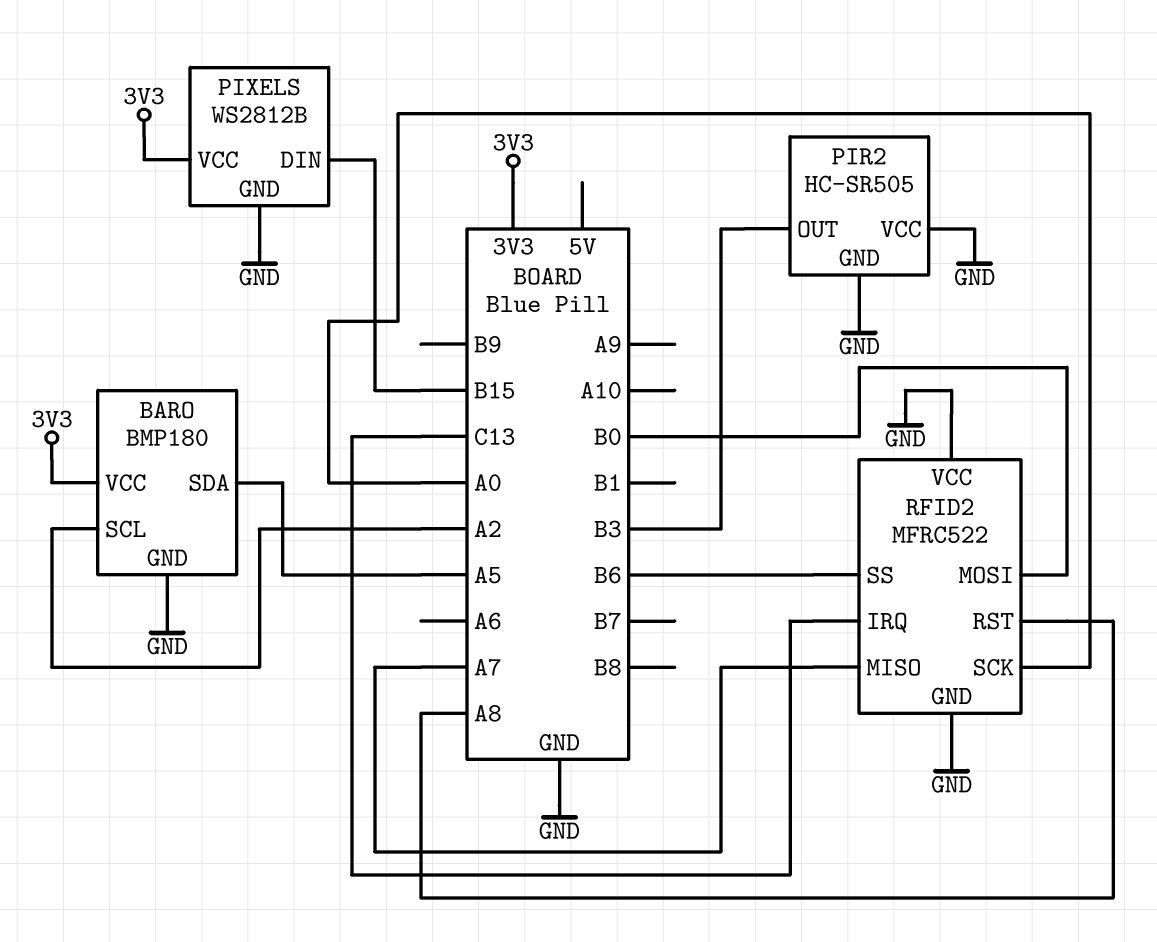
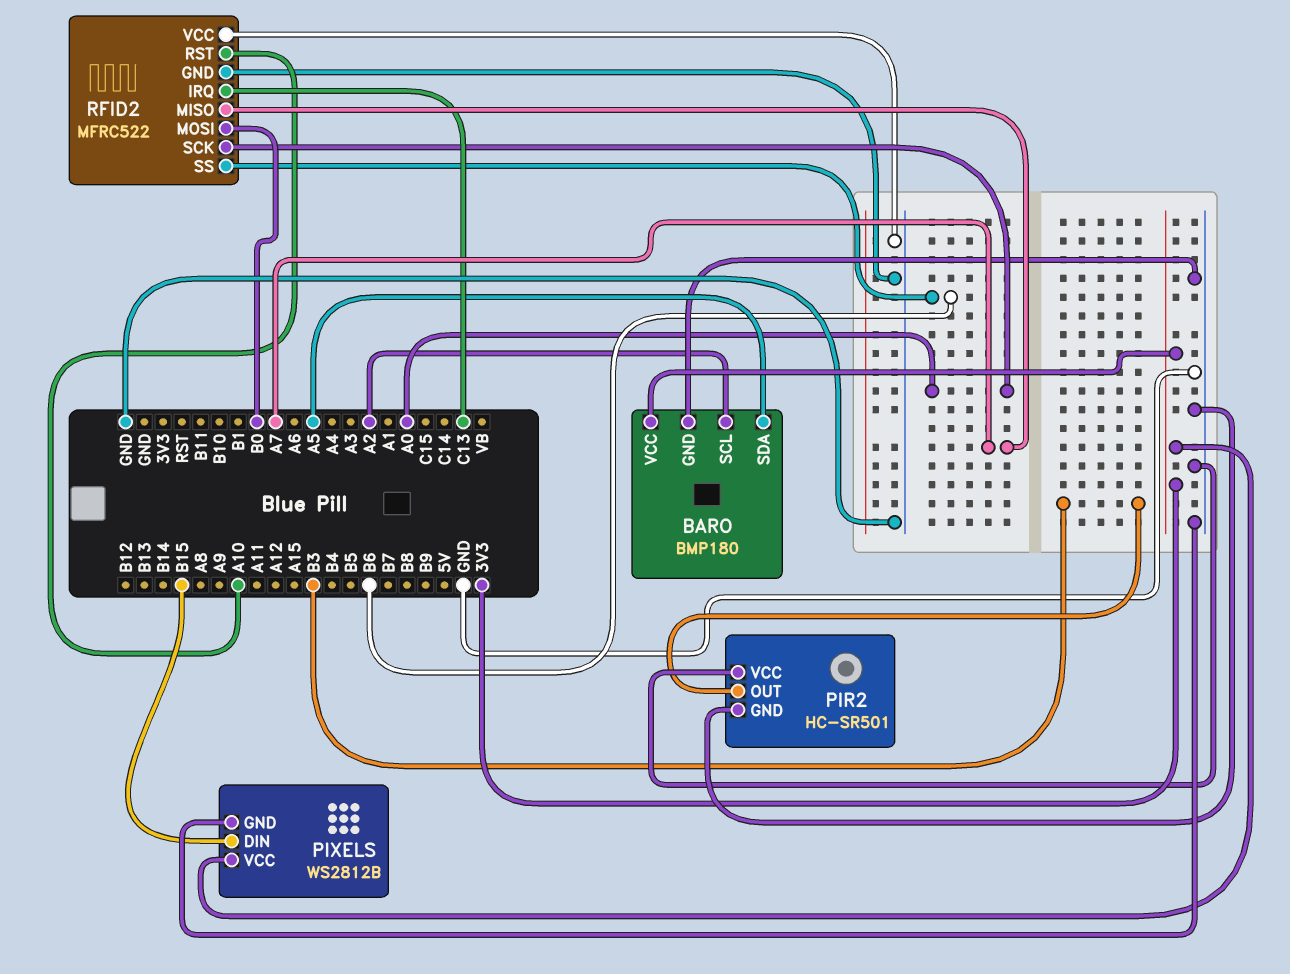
PIR2: HC-SR505 -> HC-SR501
RFID2 pin RST: A8 -> A10

